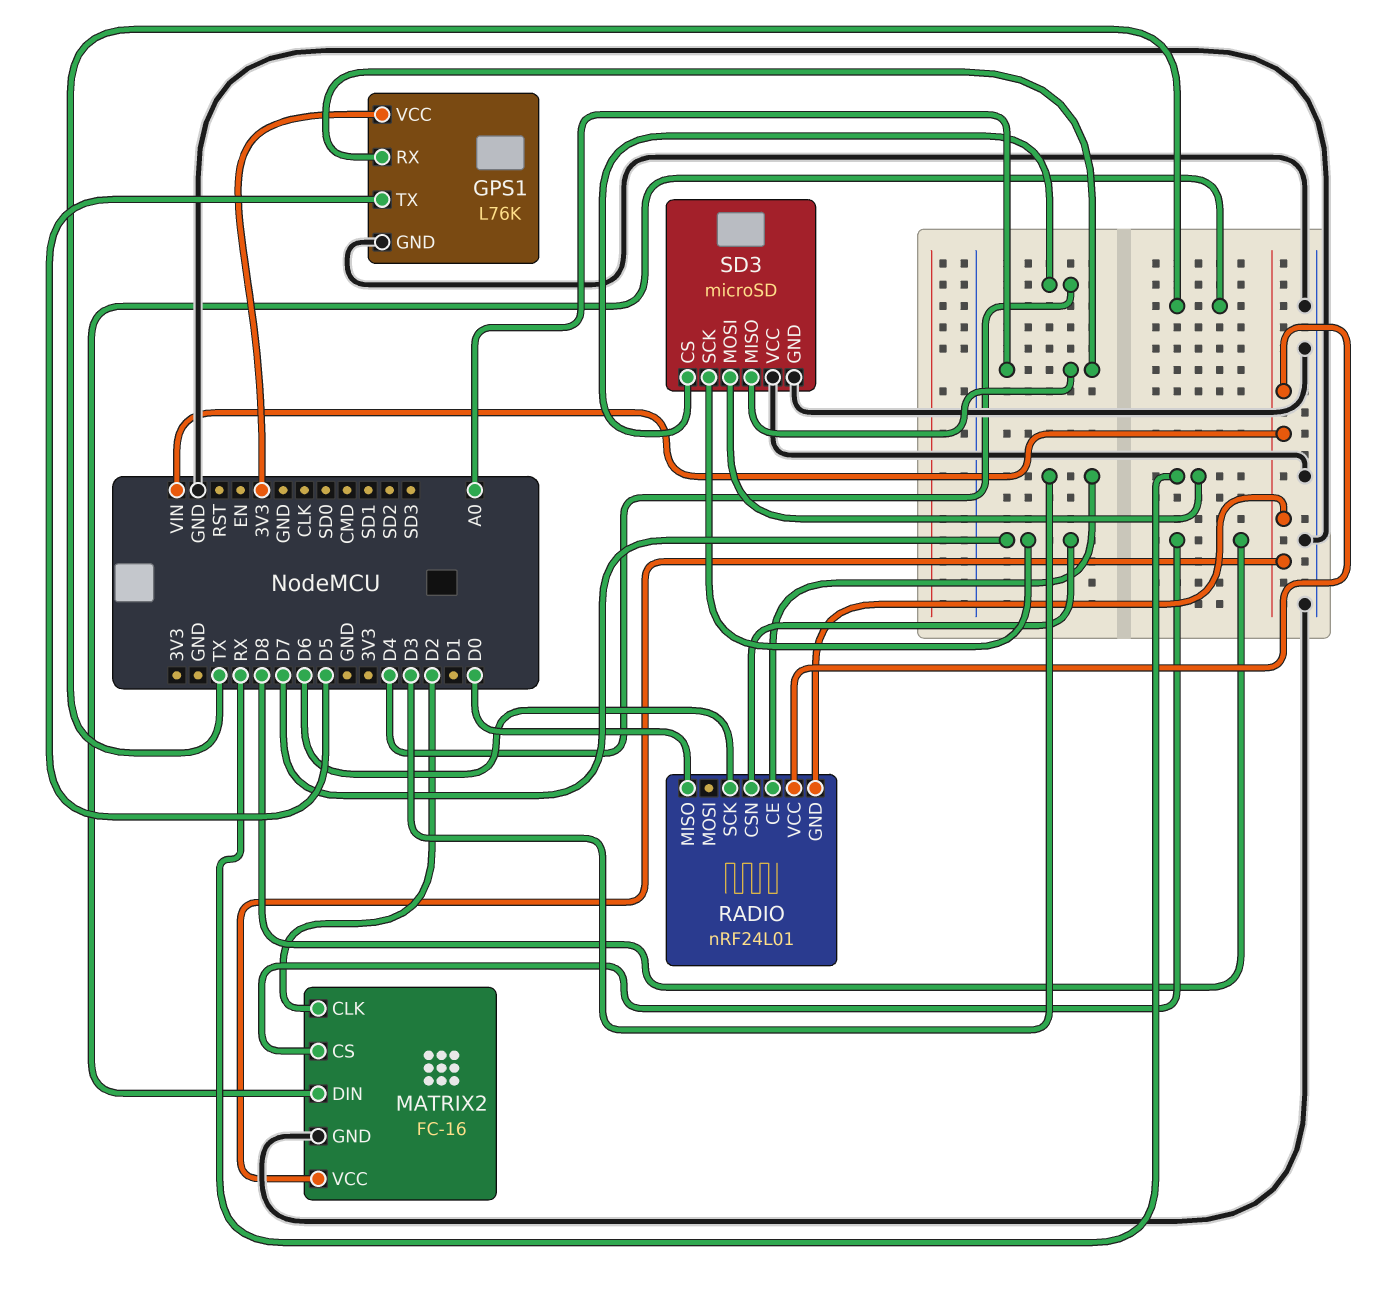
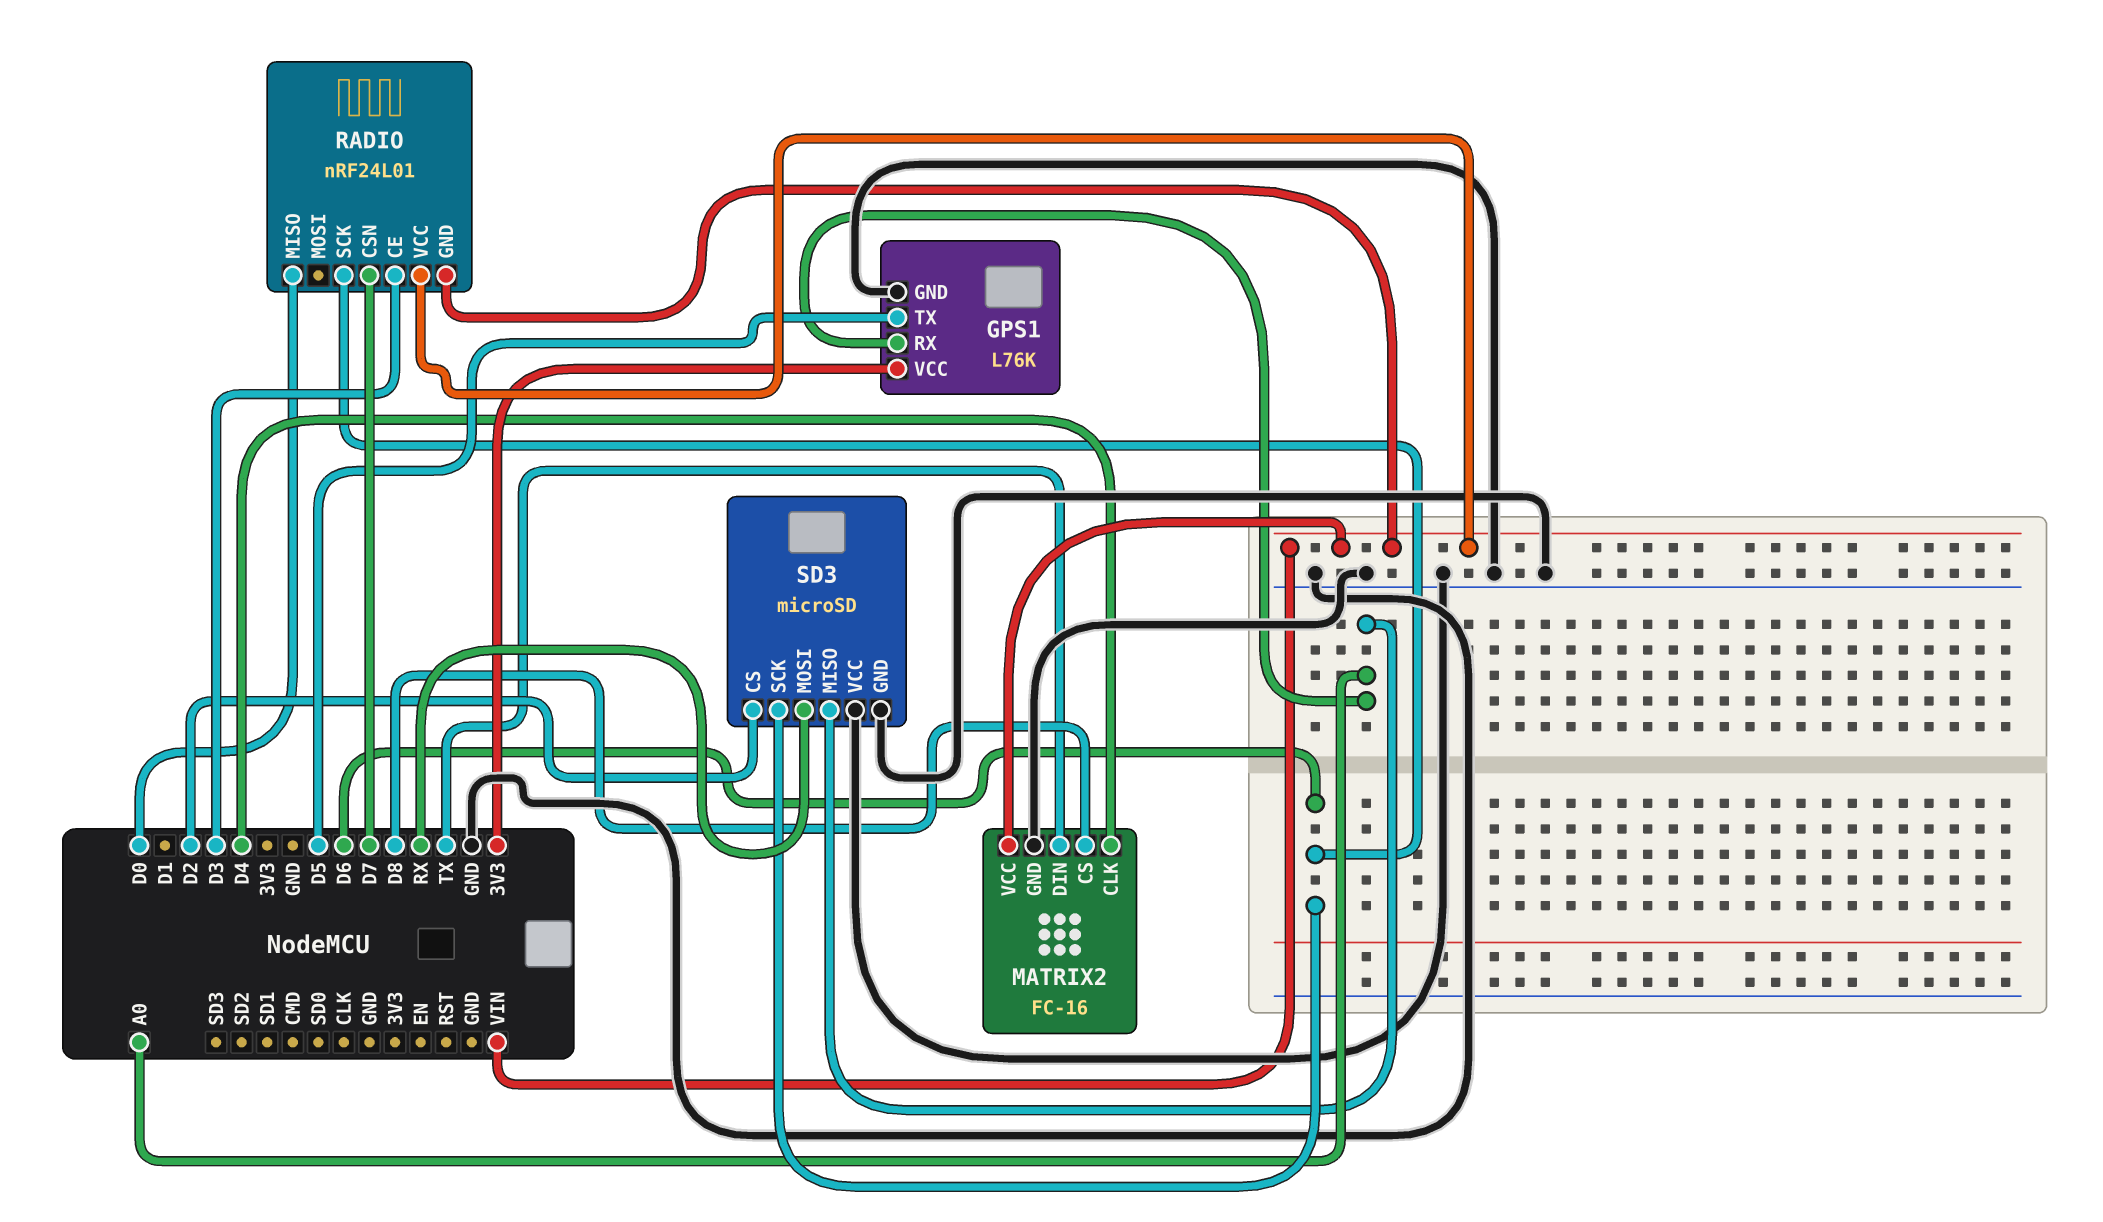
MATRIX2 pin CLK: D2 -> D4
SD3 pin CS: D4 -> D2
SD3 pin SCK: D7 -> D6

